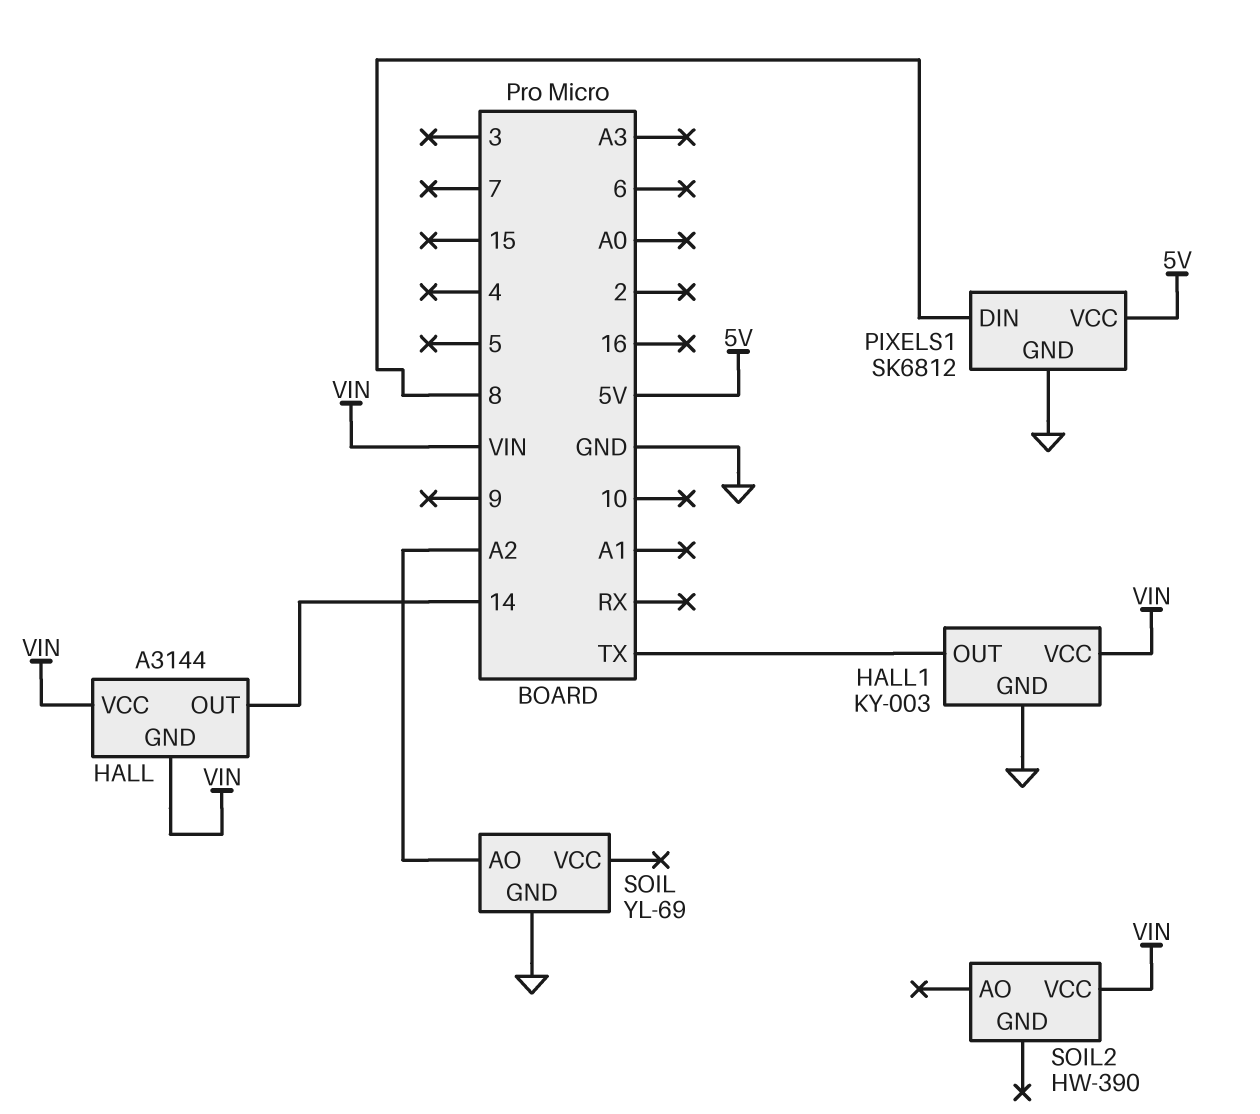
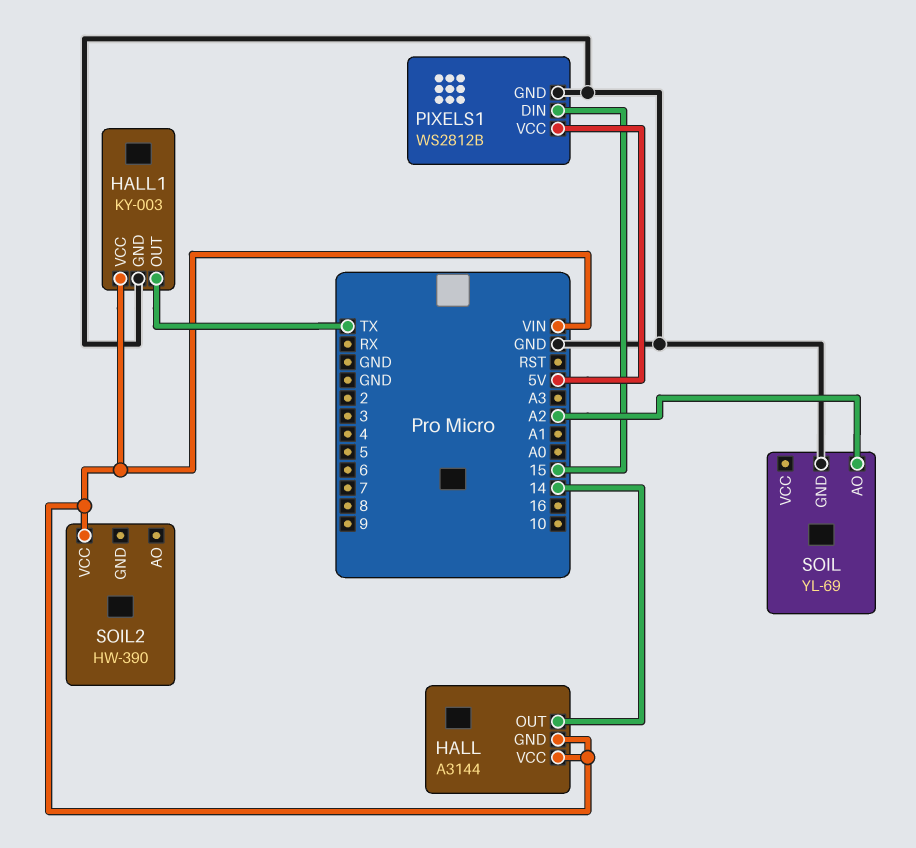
PIXELS1: SK6812 -> WS2812B
PIXELS1 pin DIN: 8 -> 15

